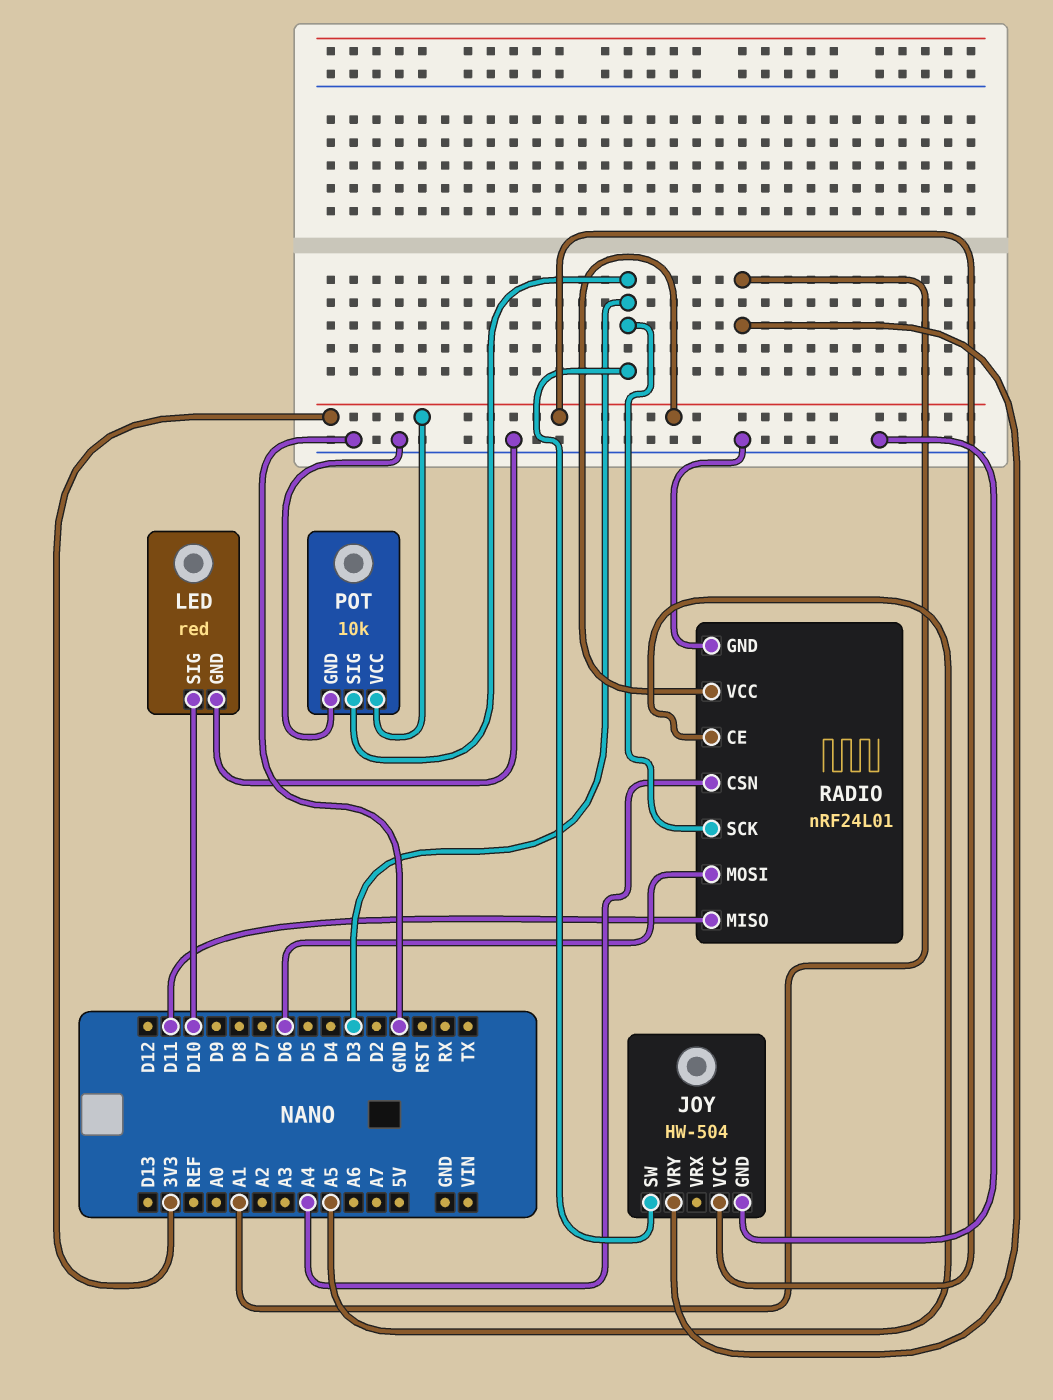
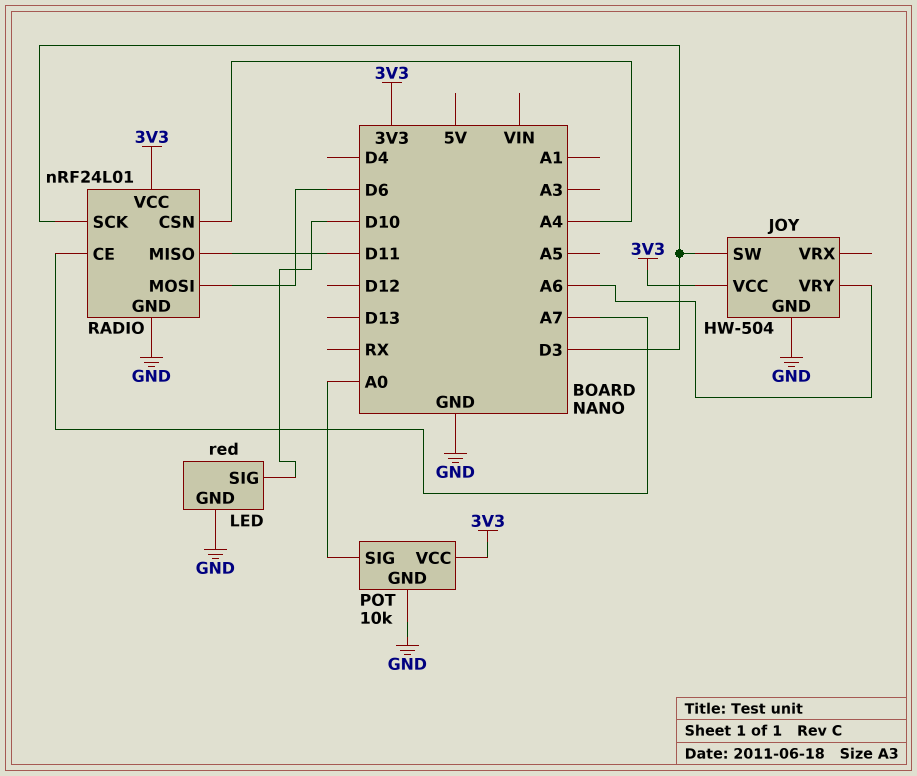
JOY pin VRY: A1 -> A6
POT pin SIG: D3 -> A0
RADIO pin CE: A5 -> A7

